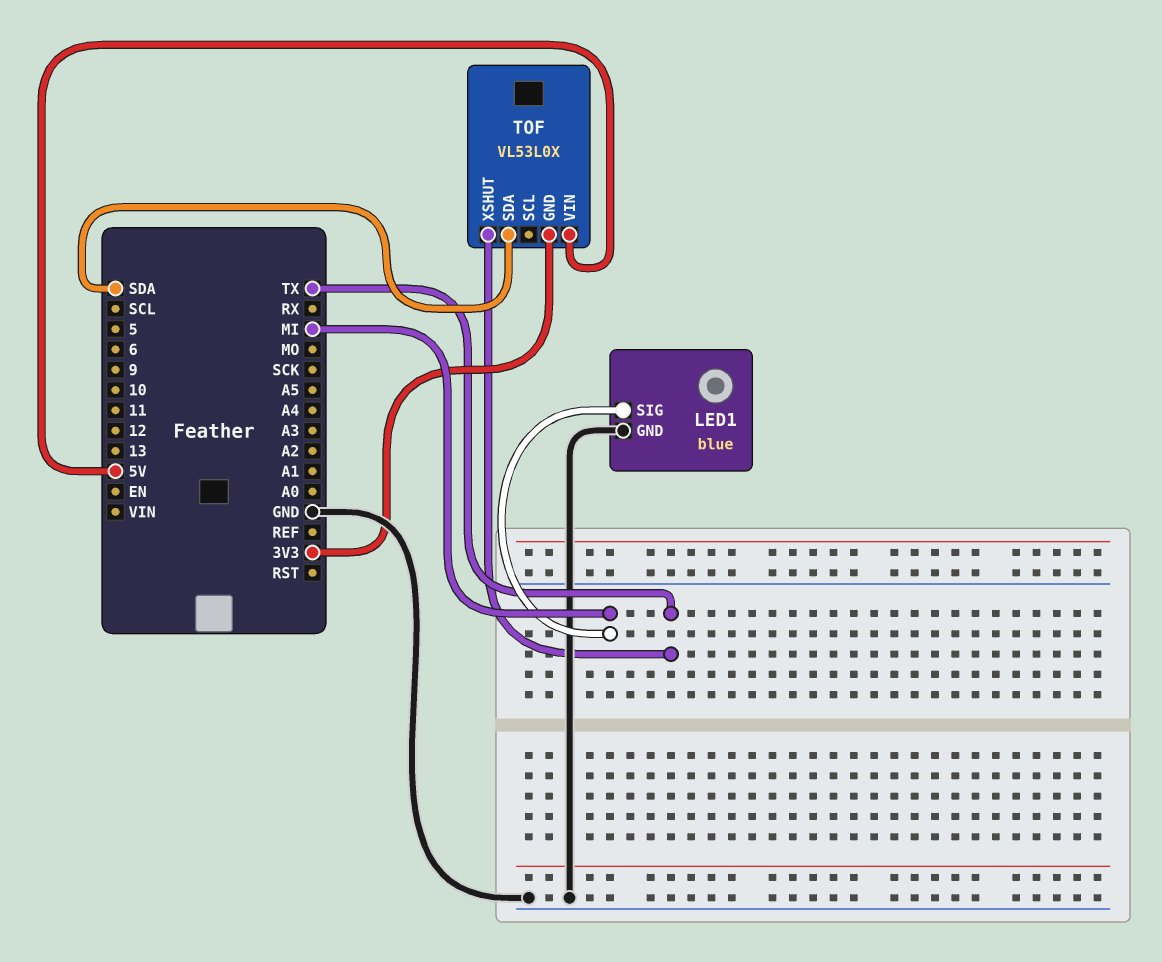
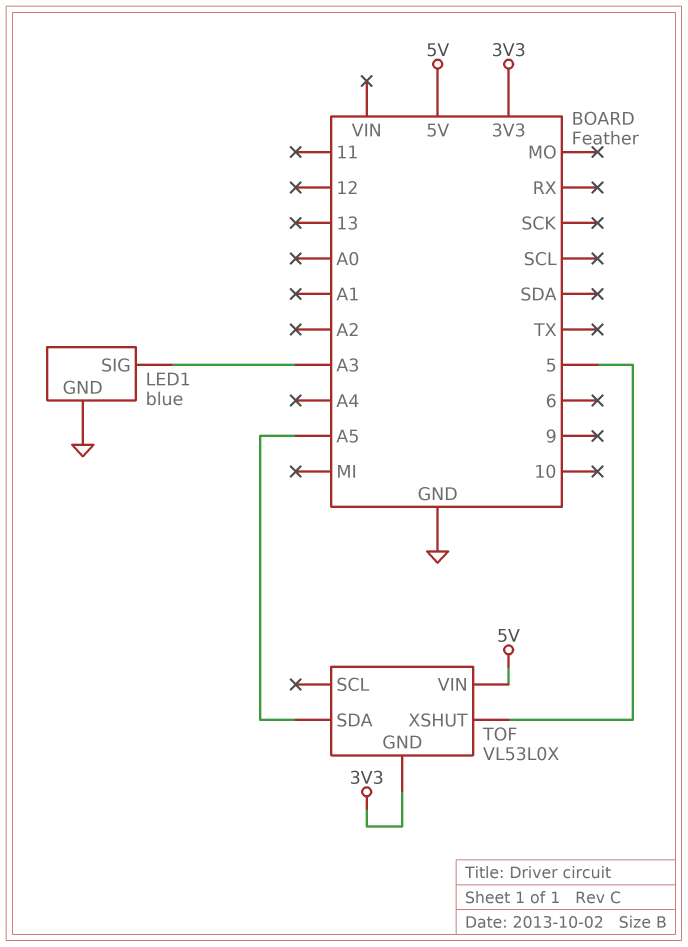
LED1 pin SIG: MI -> A3
TOF pin SDA: SDA -> A5
TOF pin XSHUT: TX -> 5

